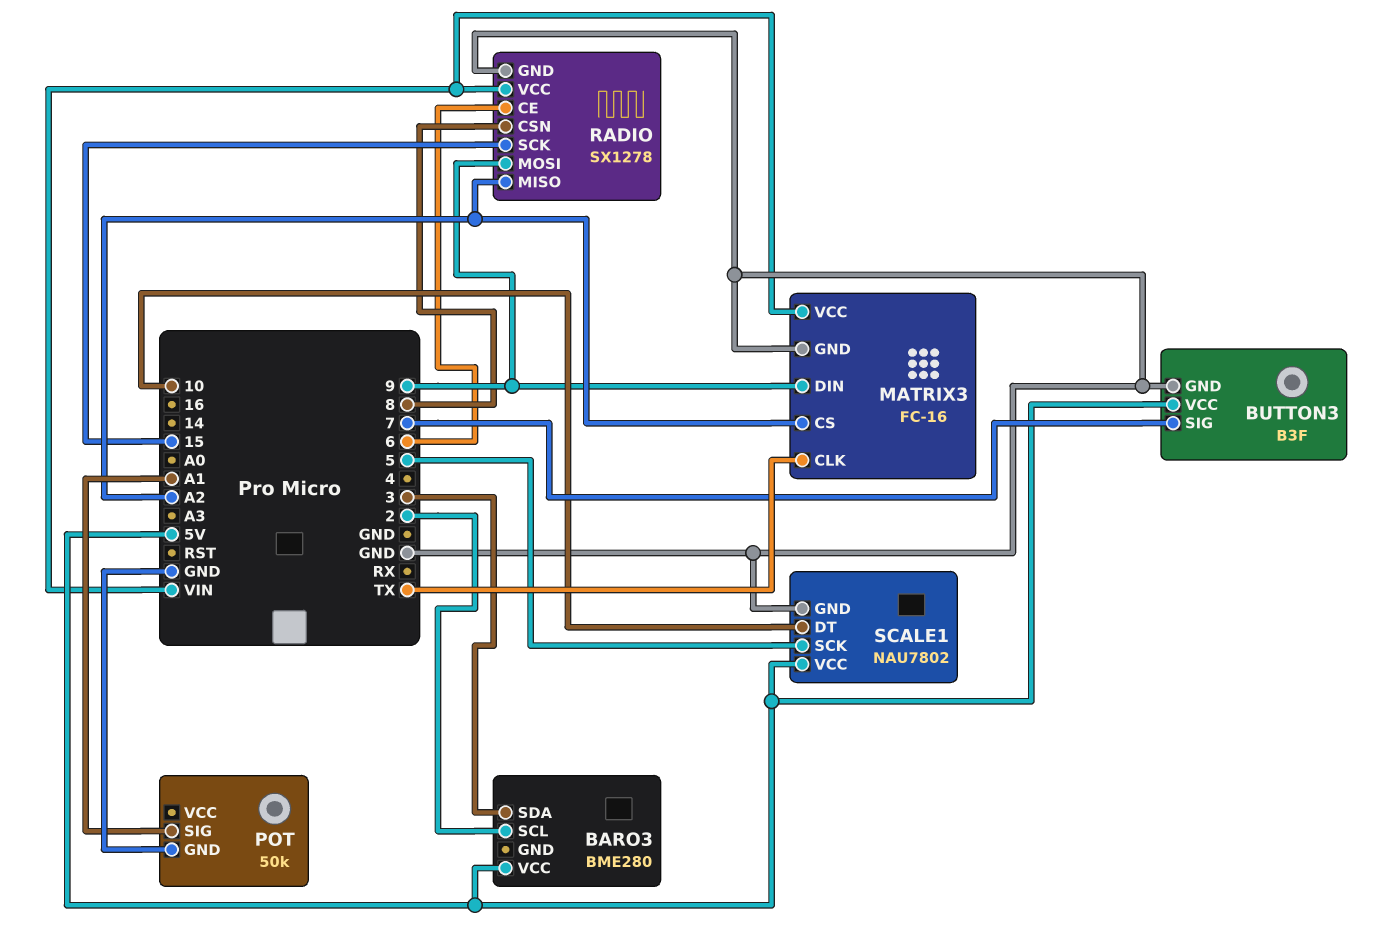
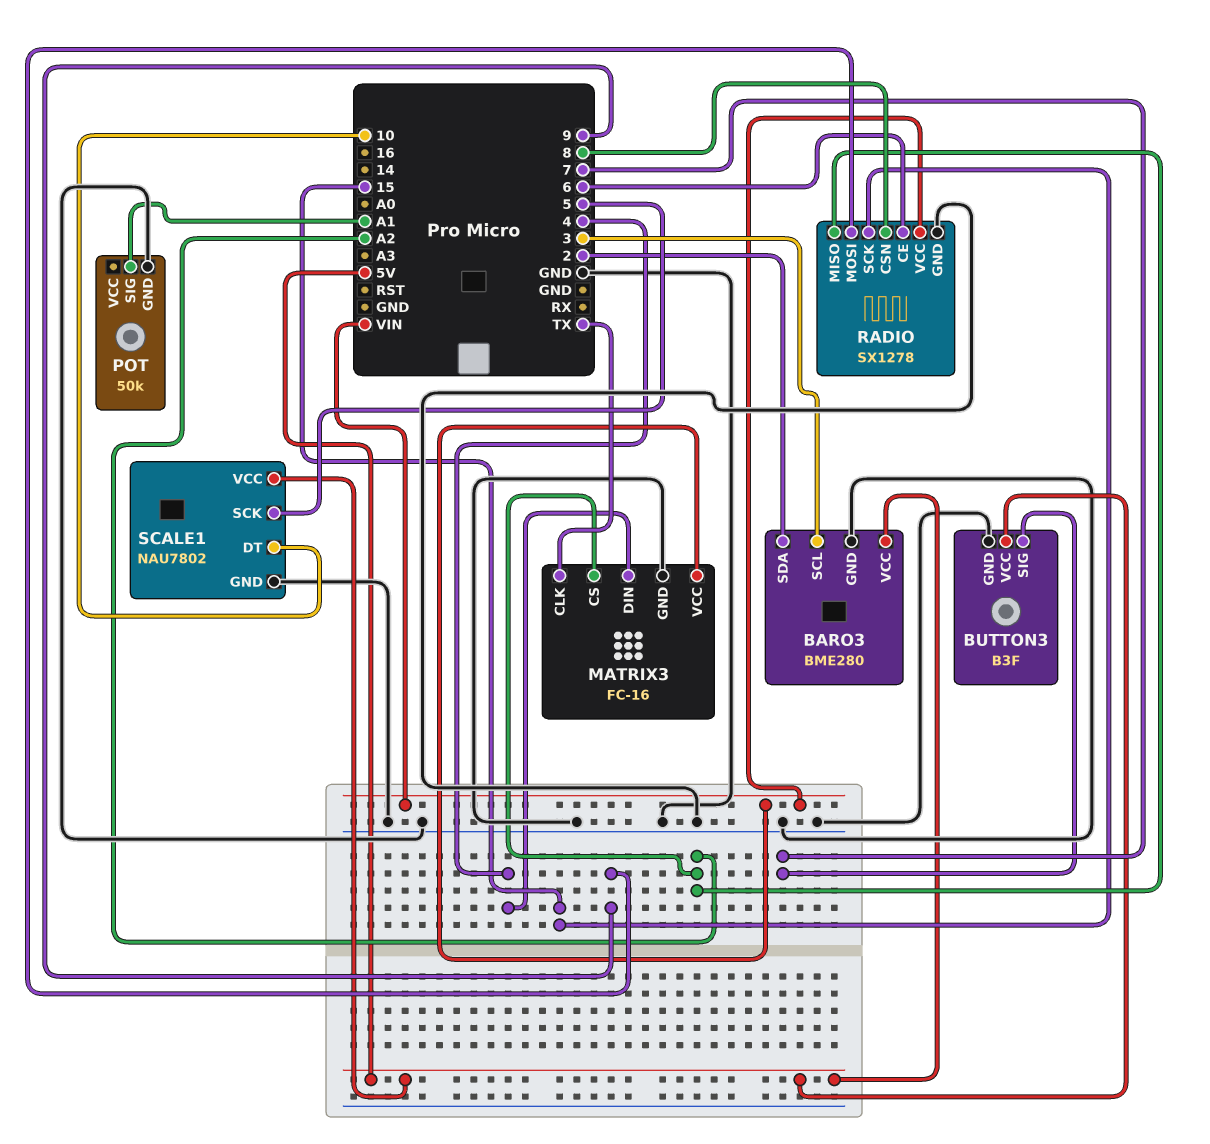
BARO3 pin GND: none -> GND
BARO3 pin SCL: 2 -> 3
BARO3 pin SDA: 3 -> 2
MATRIX3 pin DIN: 9 -> 4

